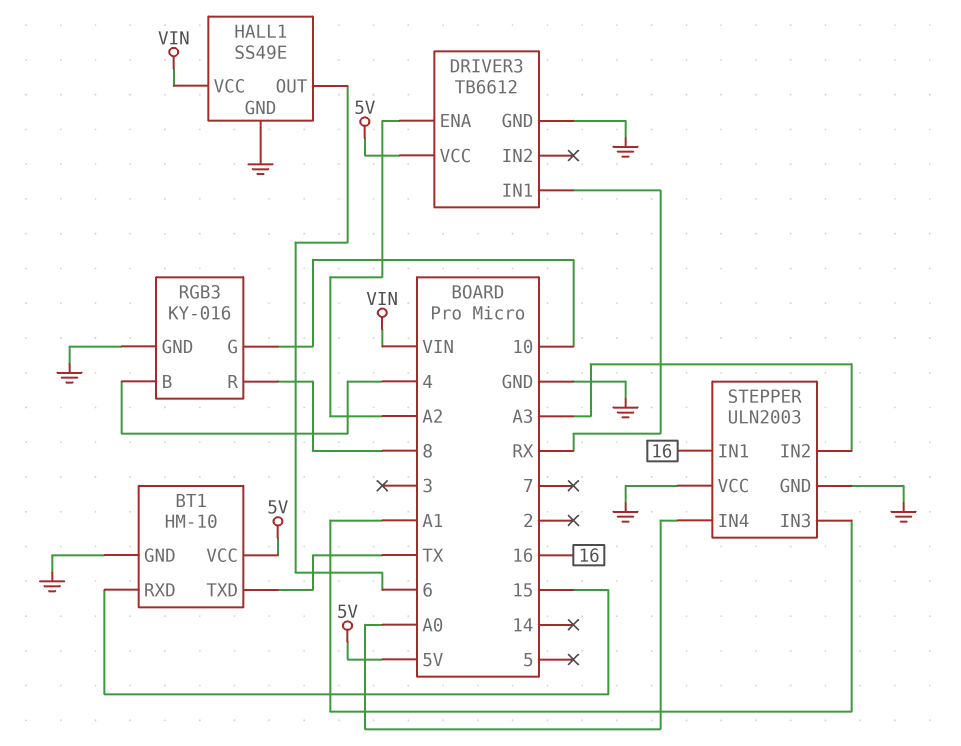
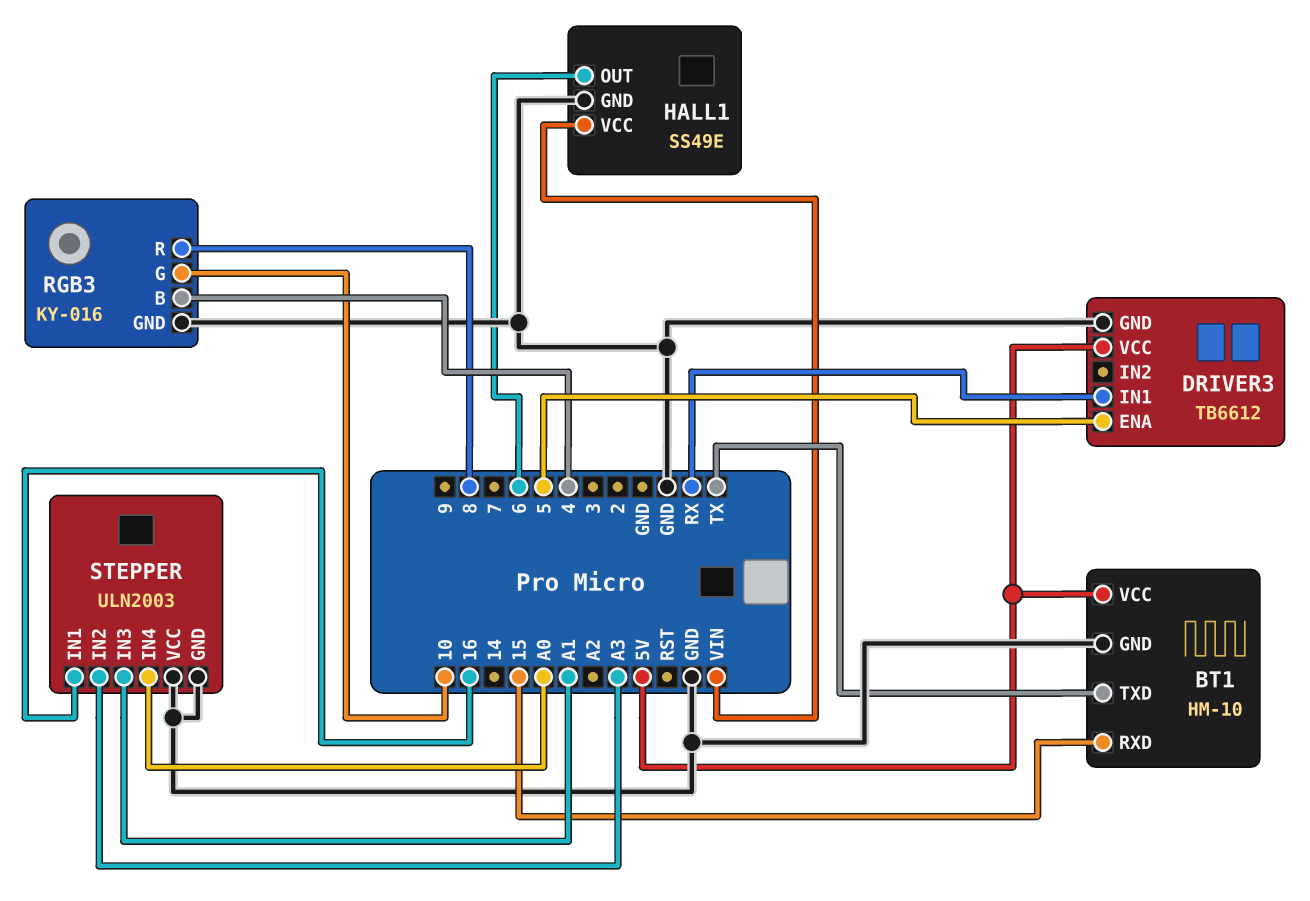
DRIVER3 pin ENA: A2 -> 5

